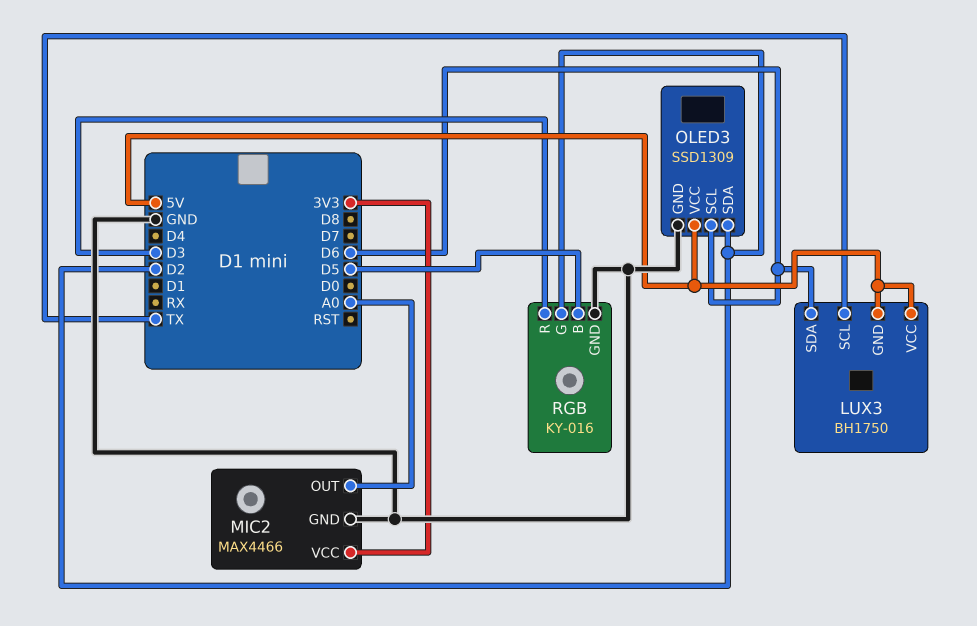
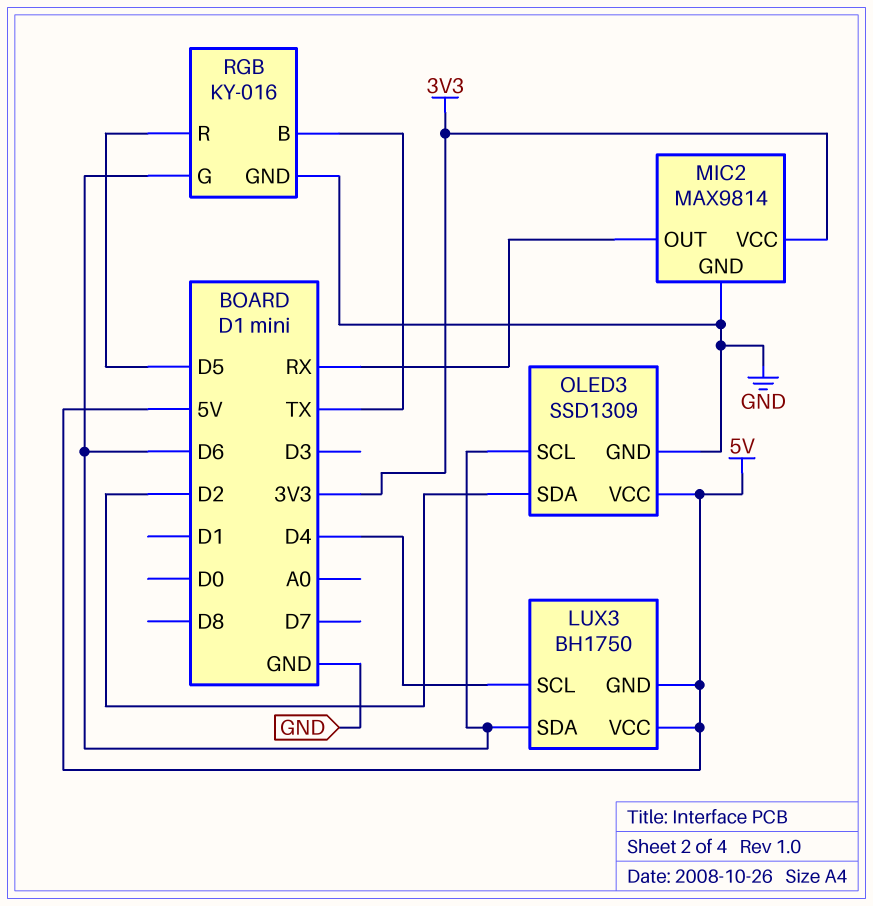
LUX3 pin SCL: TX -> D4
MIC2: MAX4466 -> MAX9814
MIC2 pin OUT: A0 -> RX
RGB pin B: D5 -> TX
RGB pin G: D2 -> D6
RGB pin R: D3 -> D5

